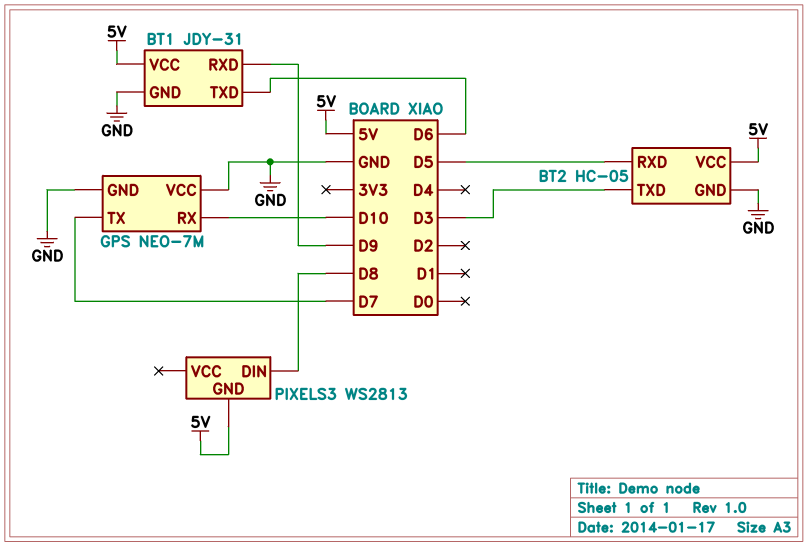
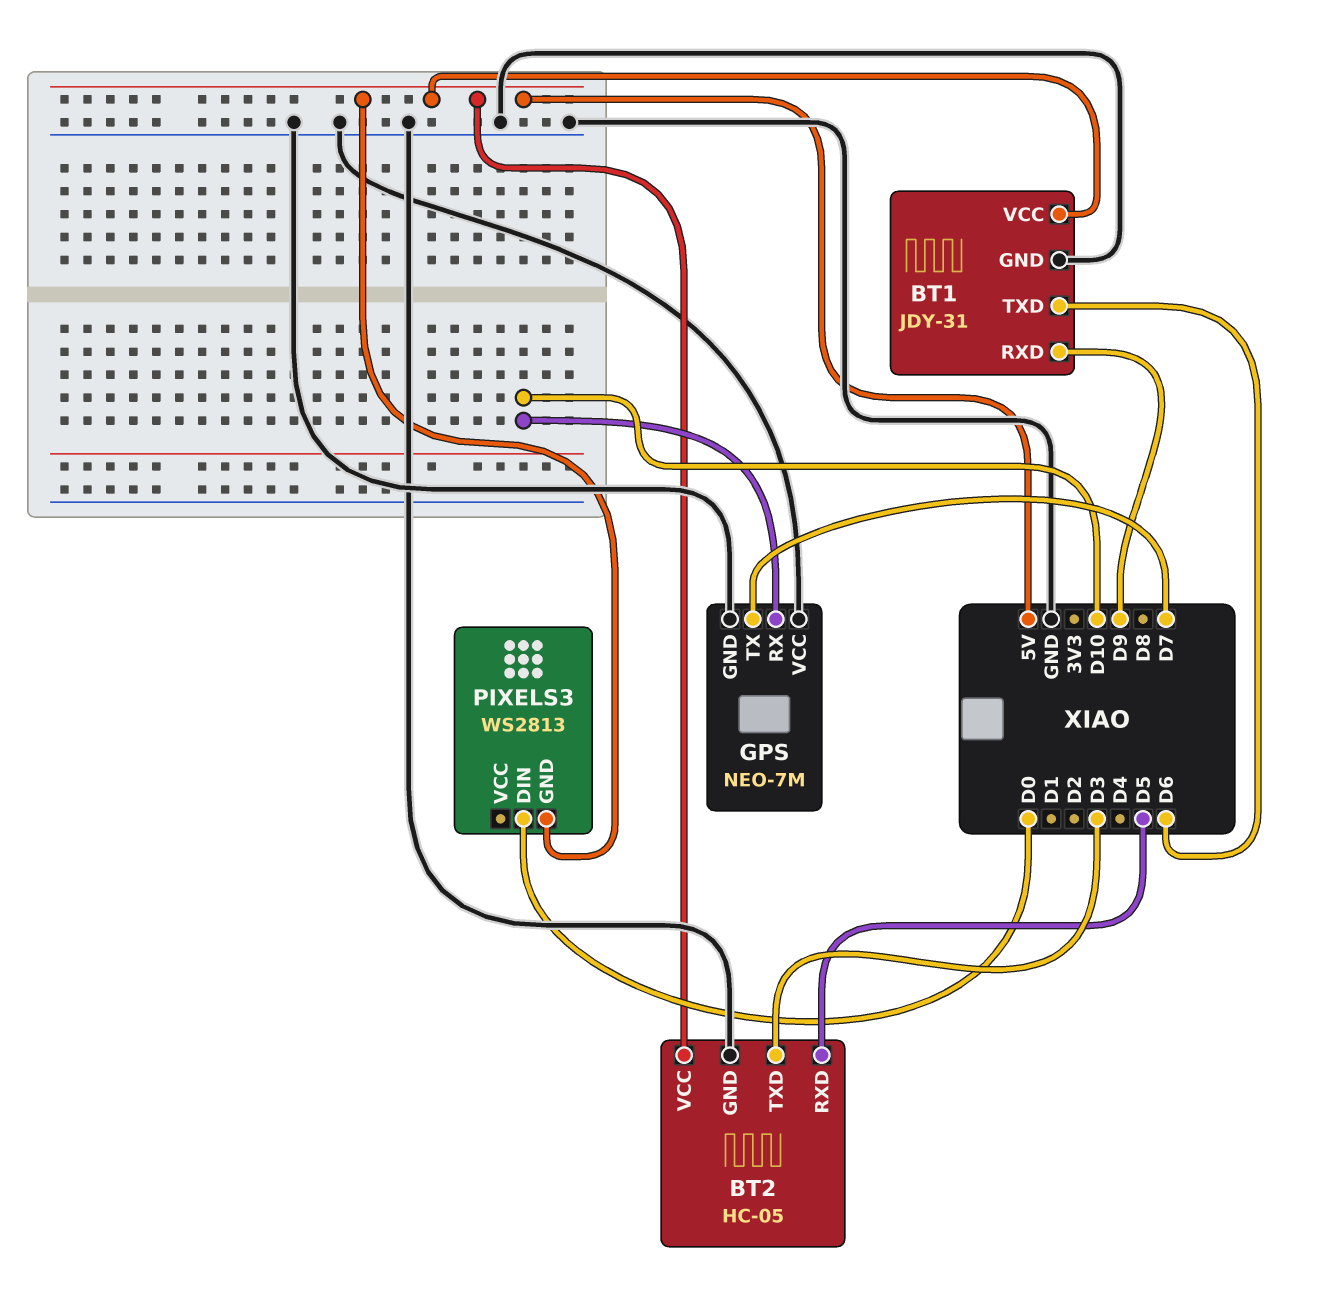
PIXELS3 pin DIN: D8 -> D0

